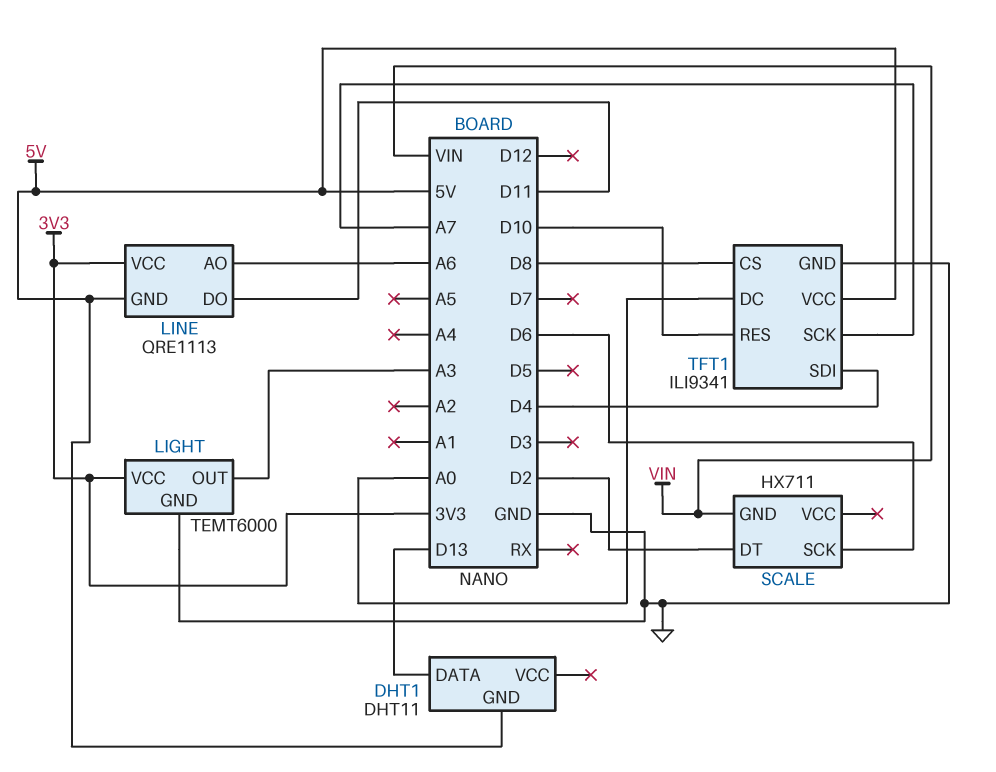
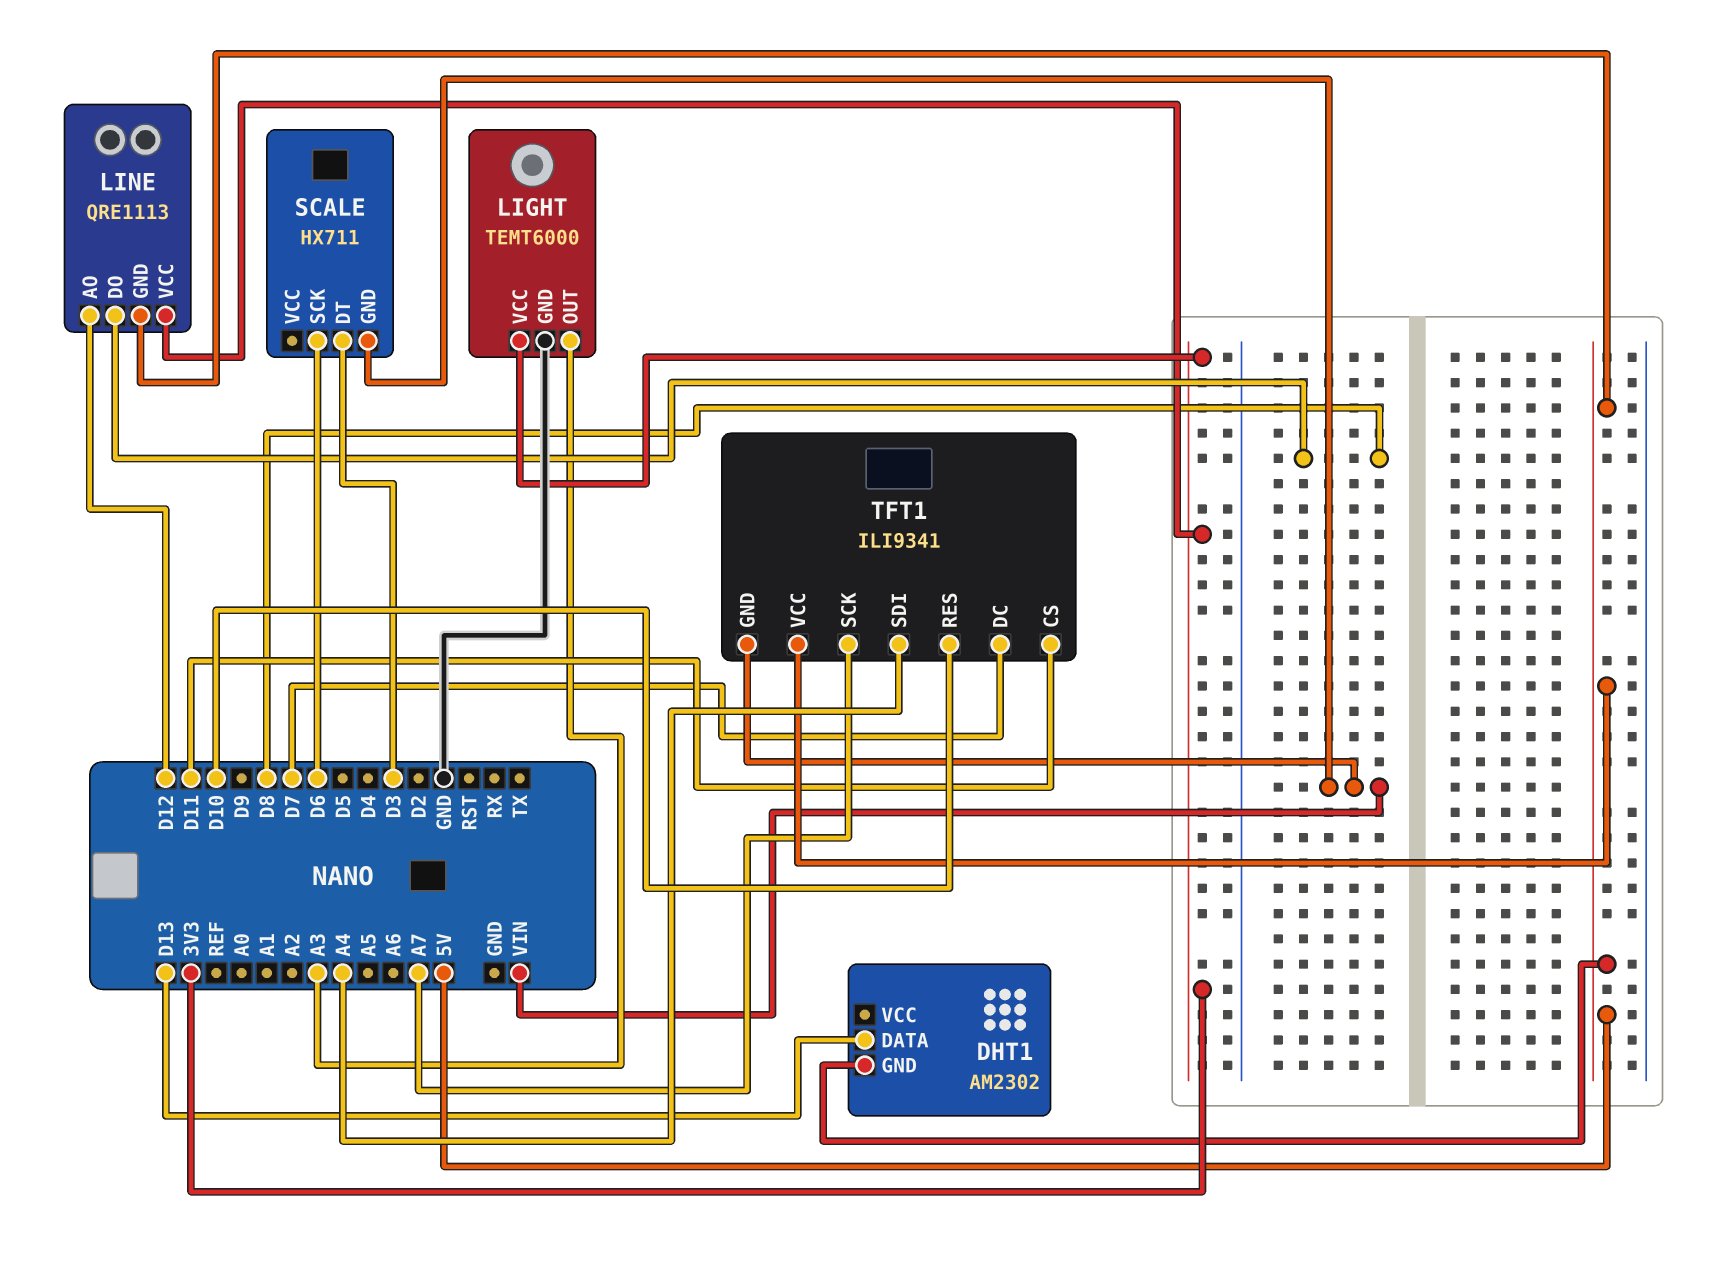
DHT1: DHT11 -> AM2302
LINE pin AO: A6 -> D12
LINE pin DO: D11 -> D8
SCALE pin DT: D2 -> D3
TFT1 pin CS: D8 -> D11
TFT1 pin DC: A0 -> D7
TFT1 pin GND: GND -> VIN
TFT1 pin SDI: D4 -> A4

